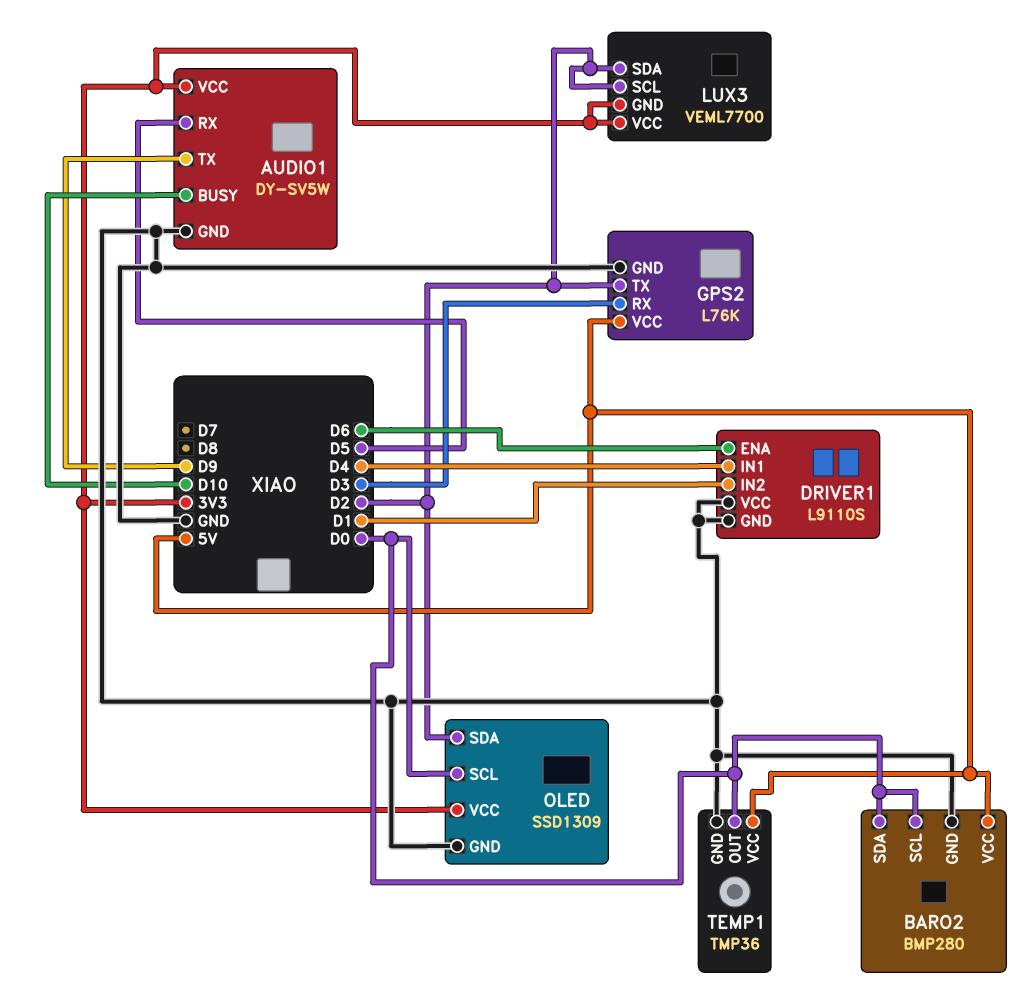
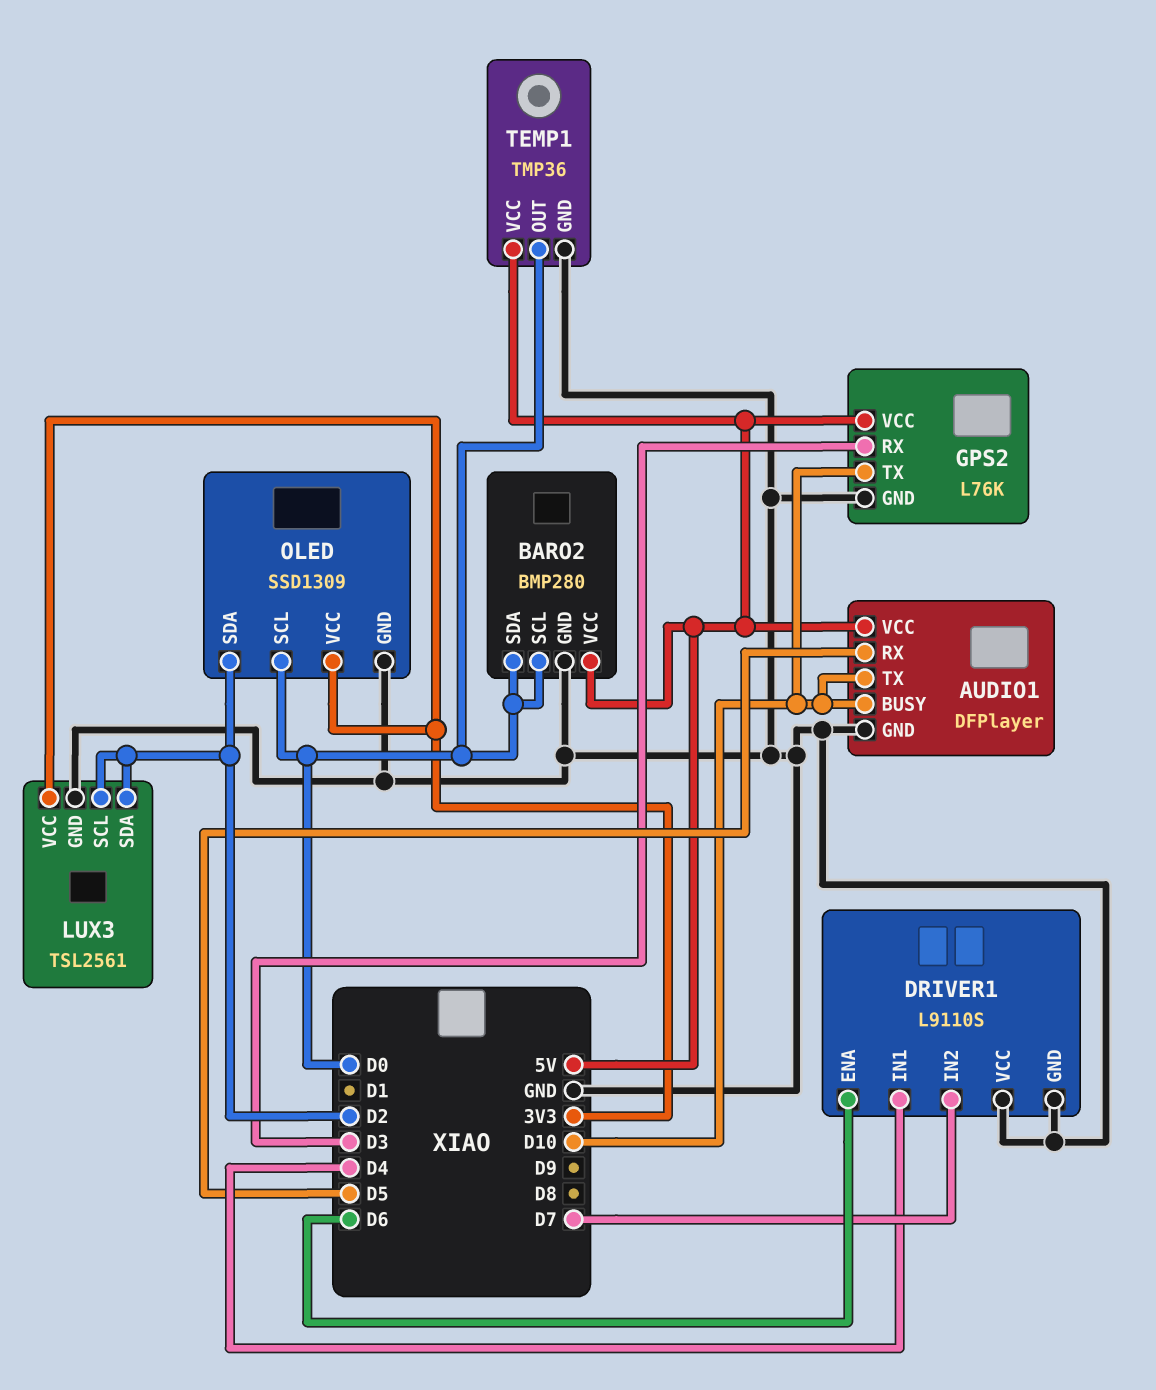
AUDIO1: DY-SV5W -> DFPlayer
AUDIO1 pin TX: D9 -> D10
AUDIO1 pin VCC: 3V3 -> 5V
DRIVER1 pin IN2: D1 -> D7
GPS2 pin TX: D2 -> D10
LUX3: VEML7700 -> TSL2561
LUX3 pin GND: 3V3 -> GND

